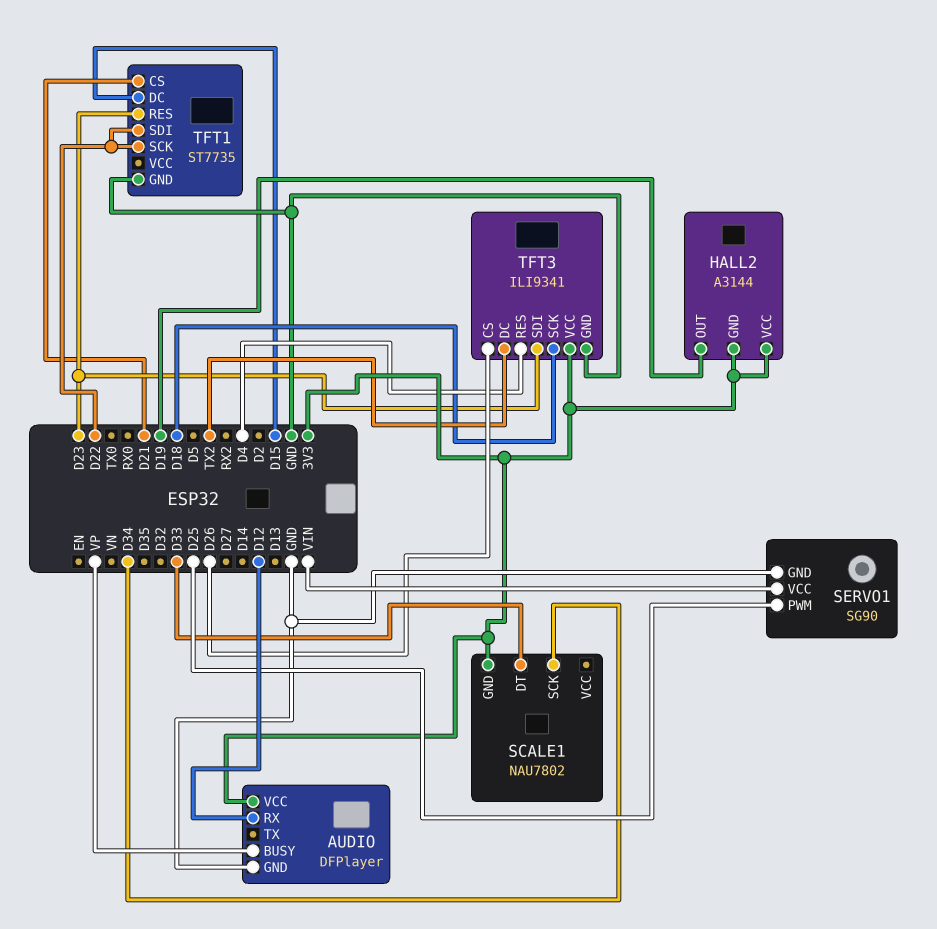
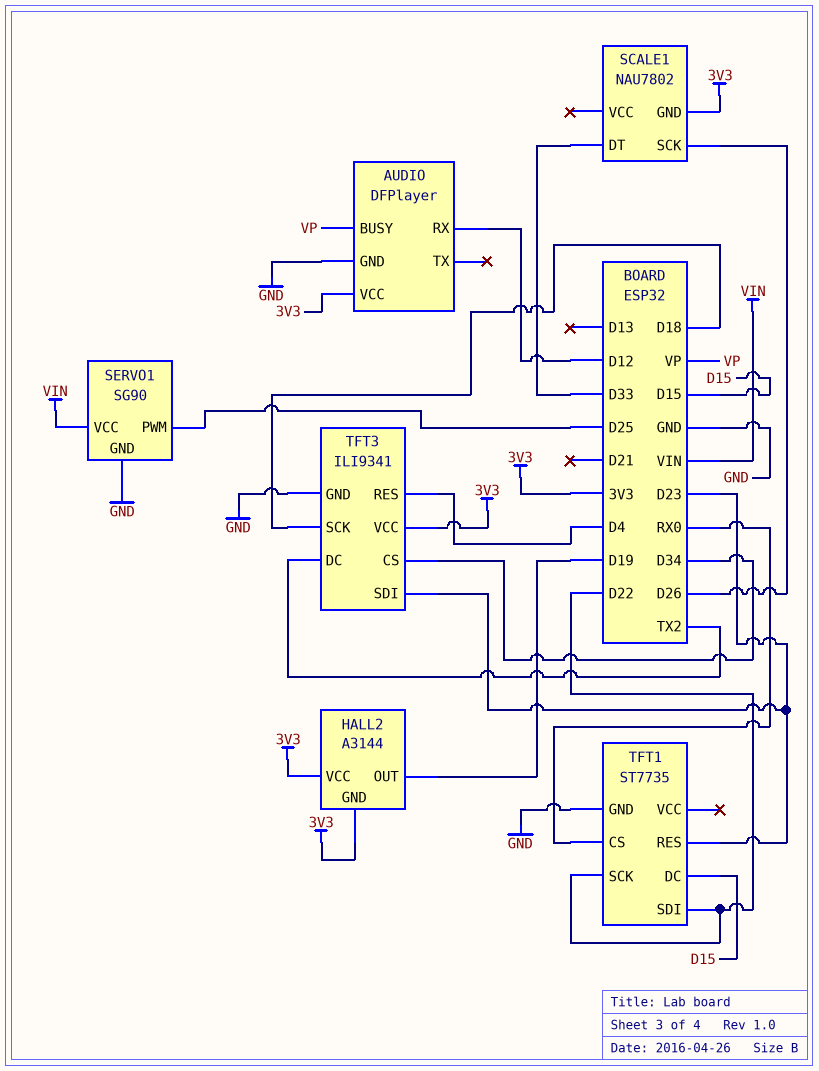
SCALE1 pin SCK: D34 -> D26
TFT1 pin CS: D21 -> RX0
TFT3 pin CS: D26 -> D34

